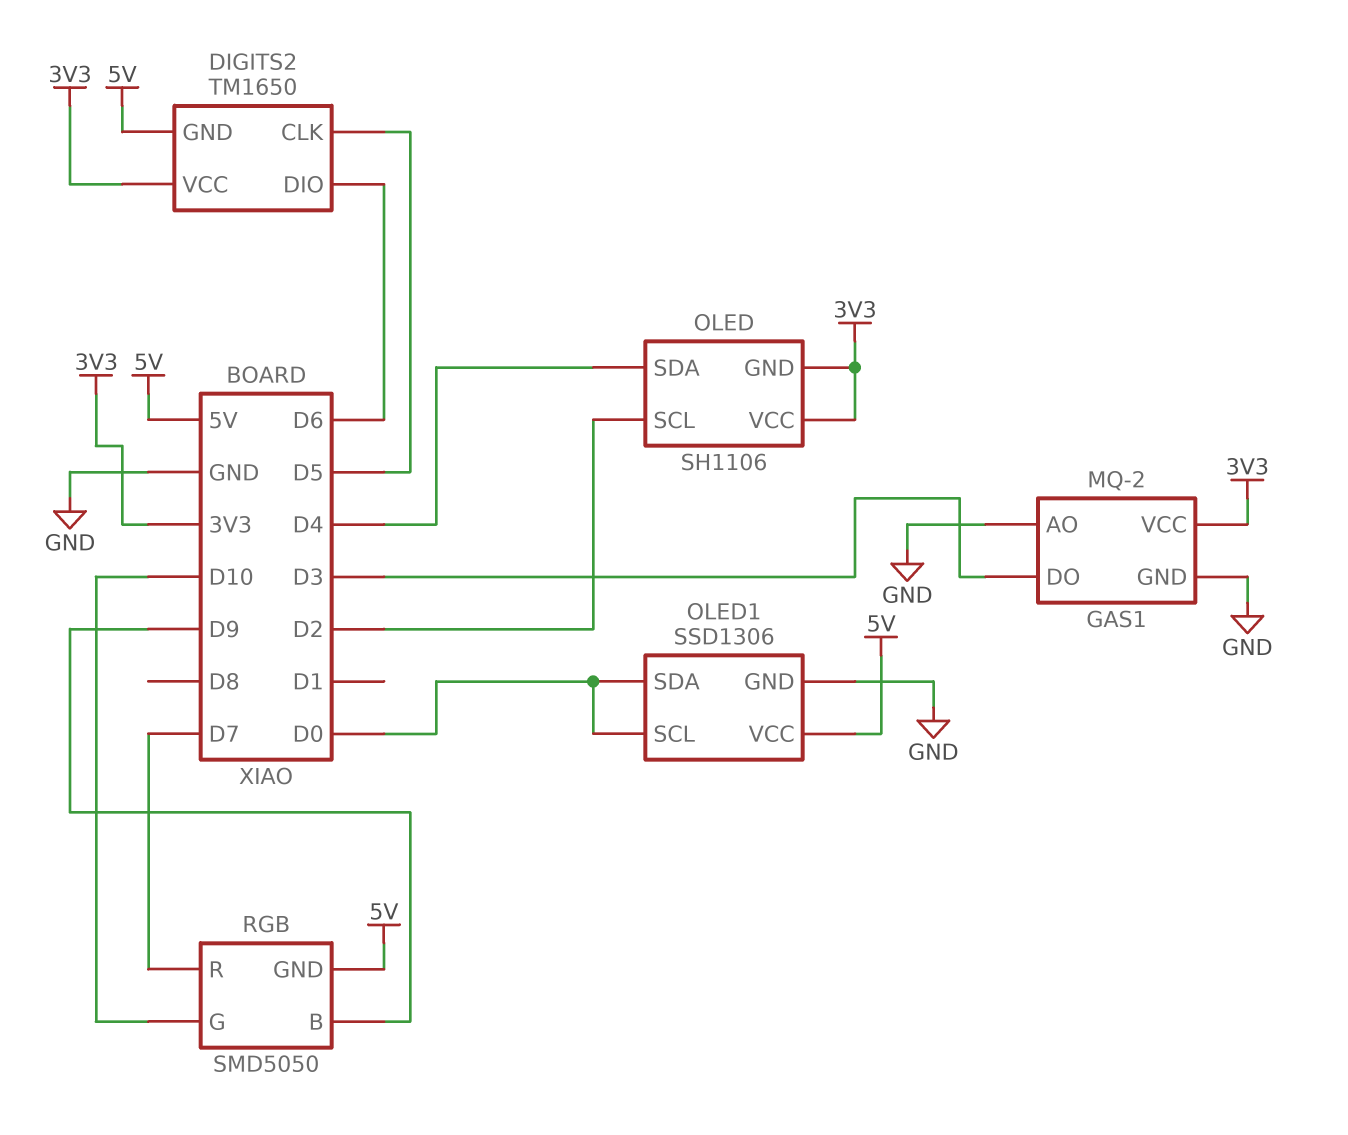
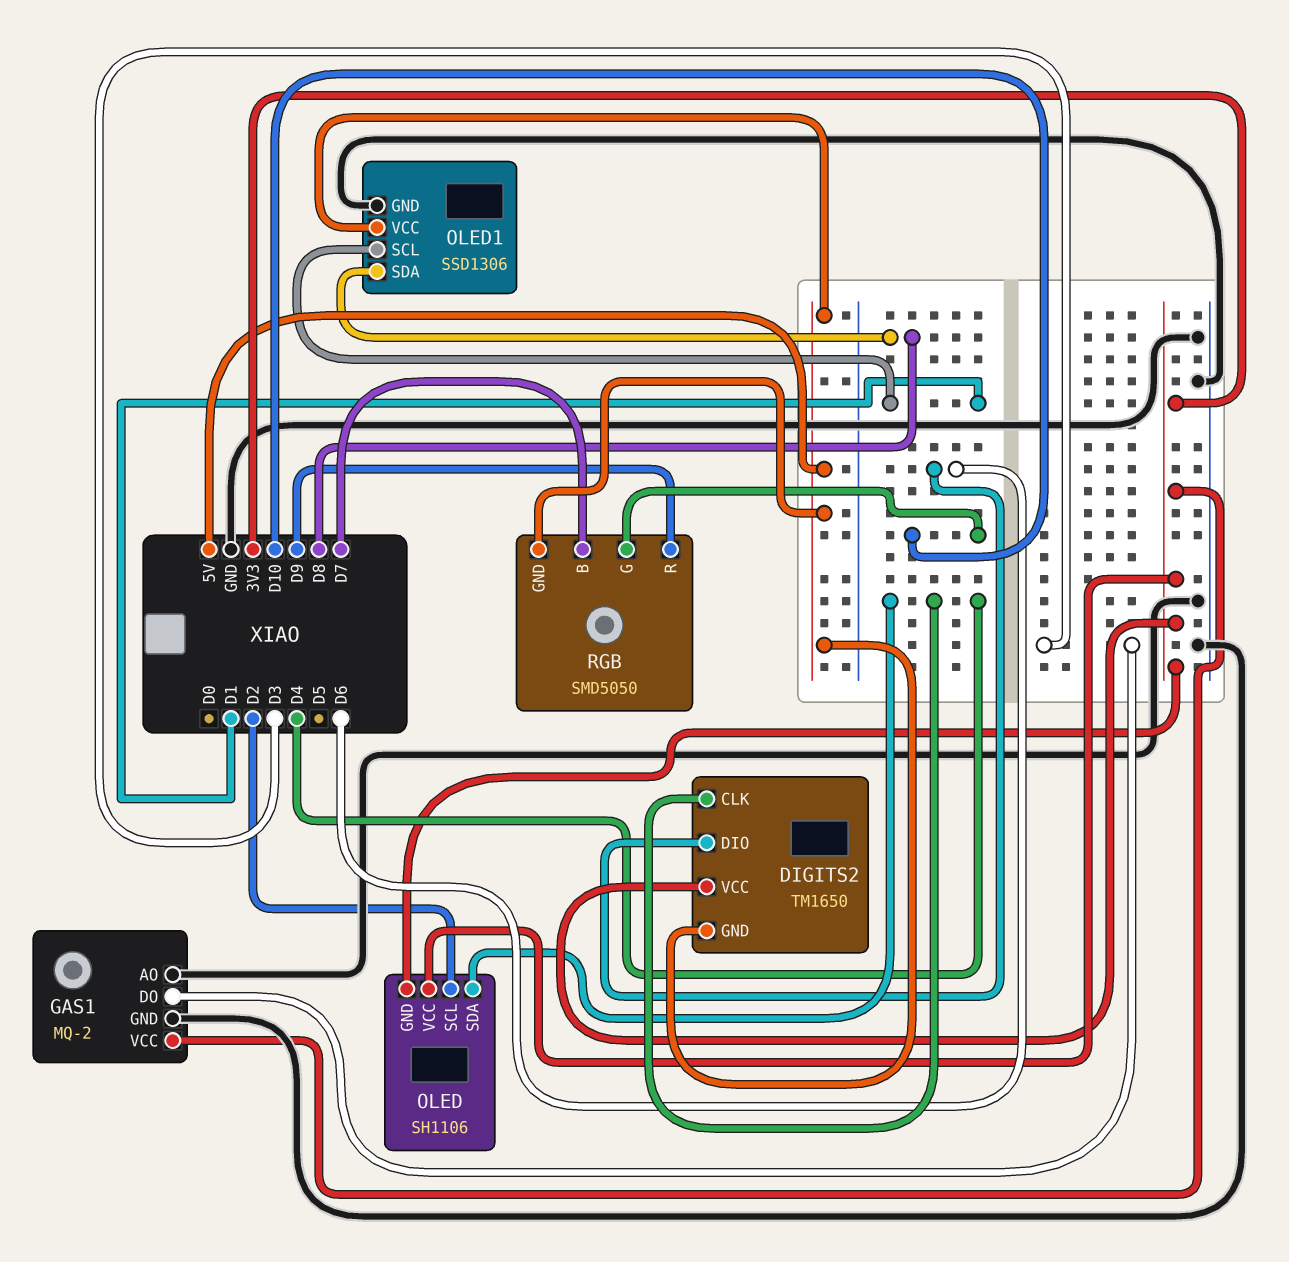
DIGITS2 pin CLK: D5 -> D4
OLED1 pin SCL: D0 -> D1
OLED1 pin SDA: D0 -> D8
RGB pin B: D9 -> D7
RGB pin R: D7 -> D9

